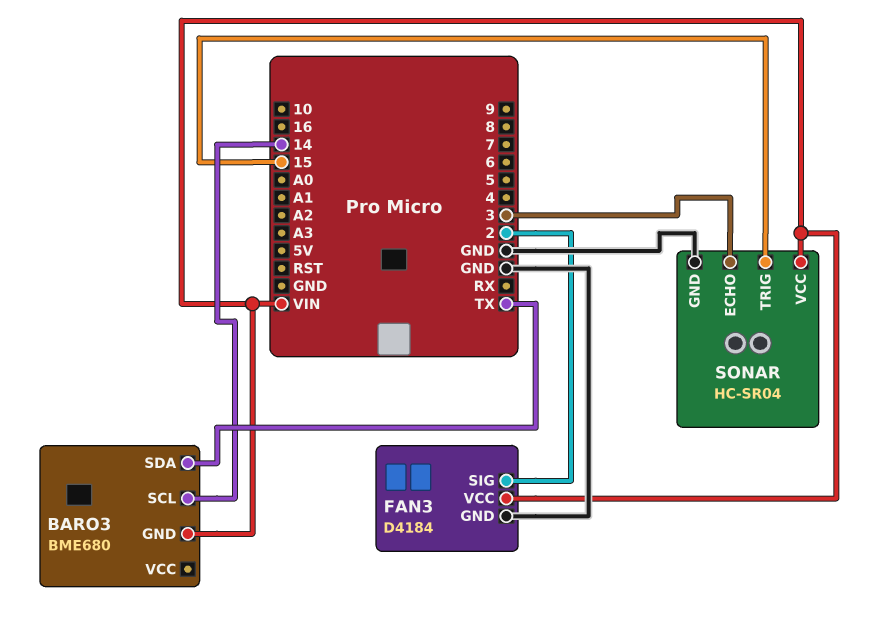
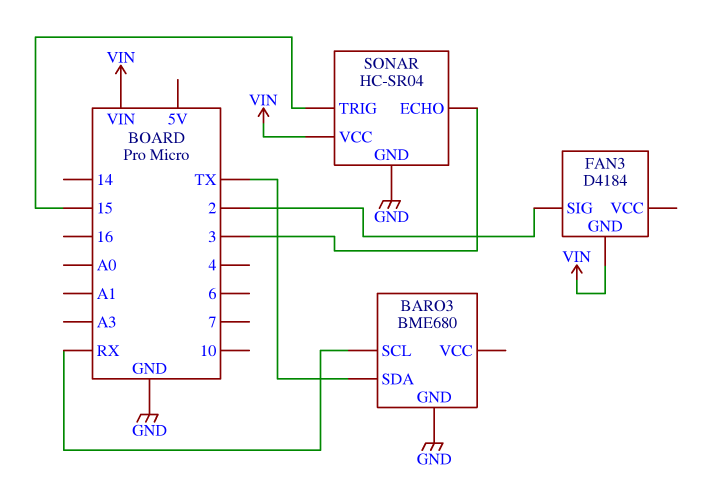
BARO3 pin GND: VIN -> GND
BARO3 pin SCL: 14 -> RX
FAN3 pin GND: GND -> VIN
FAN3 pin VCC: VIN -> none

